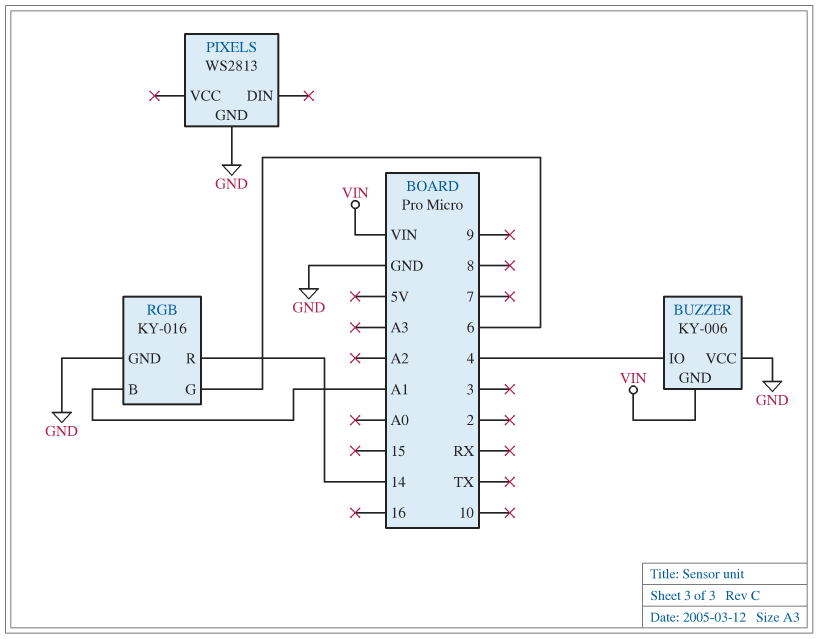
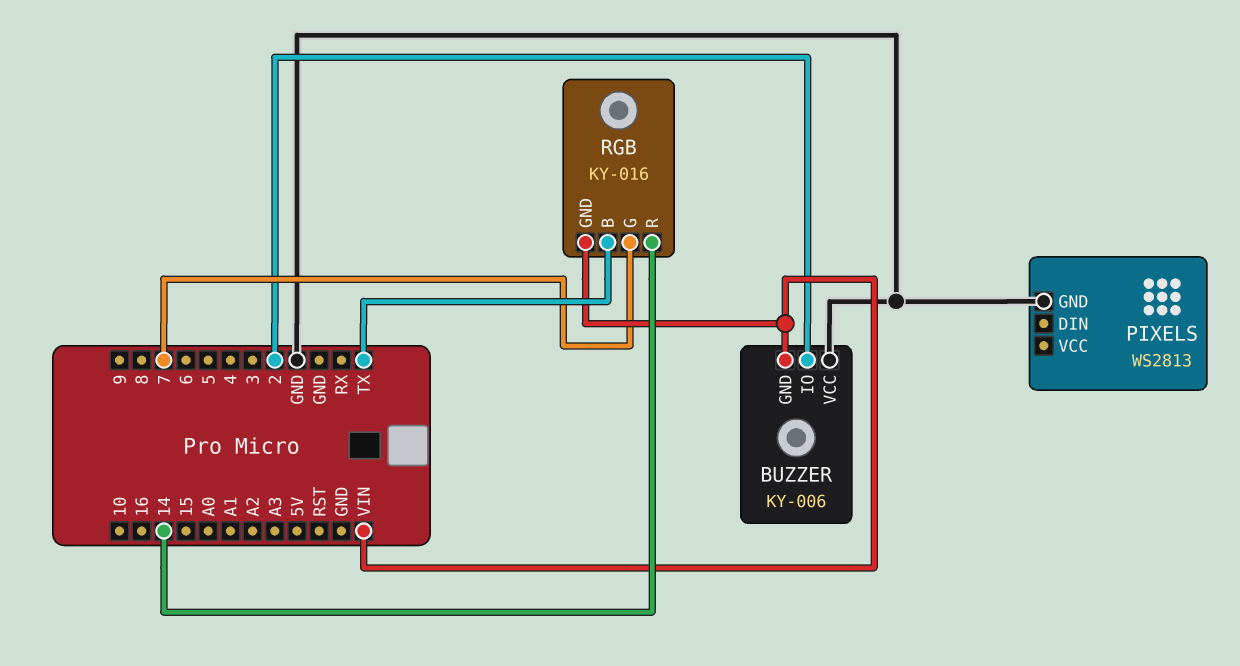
BUZZER pin IO: 4 -> 2
RGB pin B: A1 -> TX
RGB pin G: 6 -> 7
RGB pin GND: GND -> VIN

